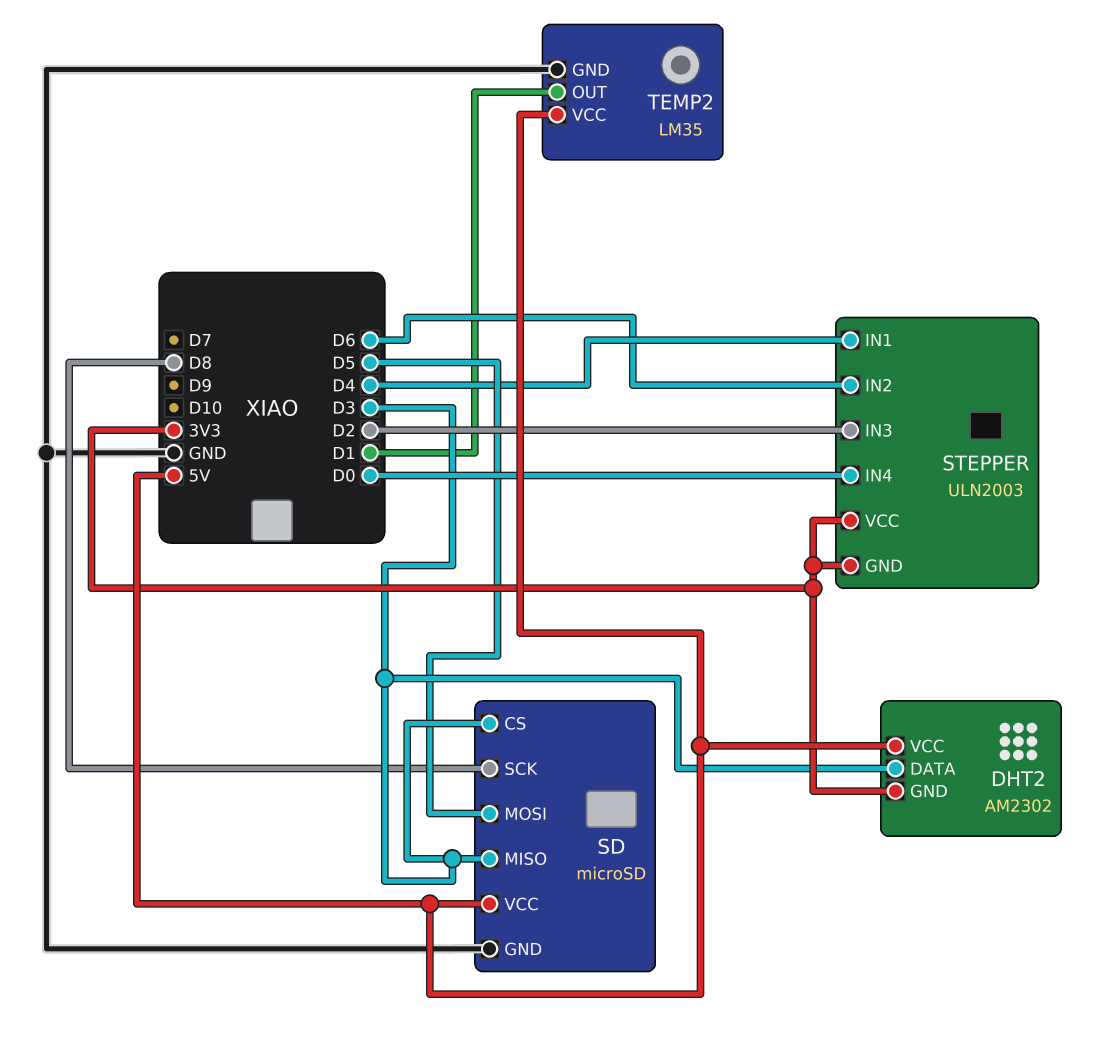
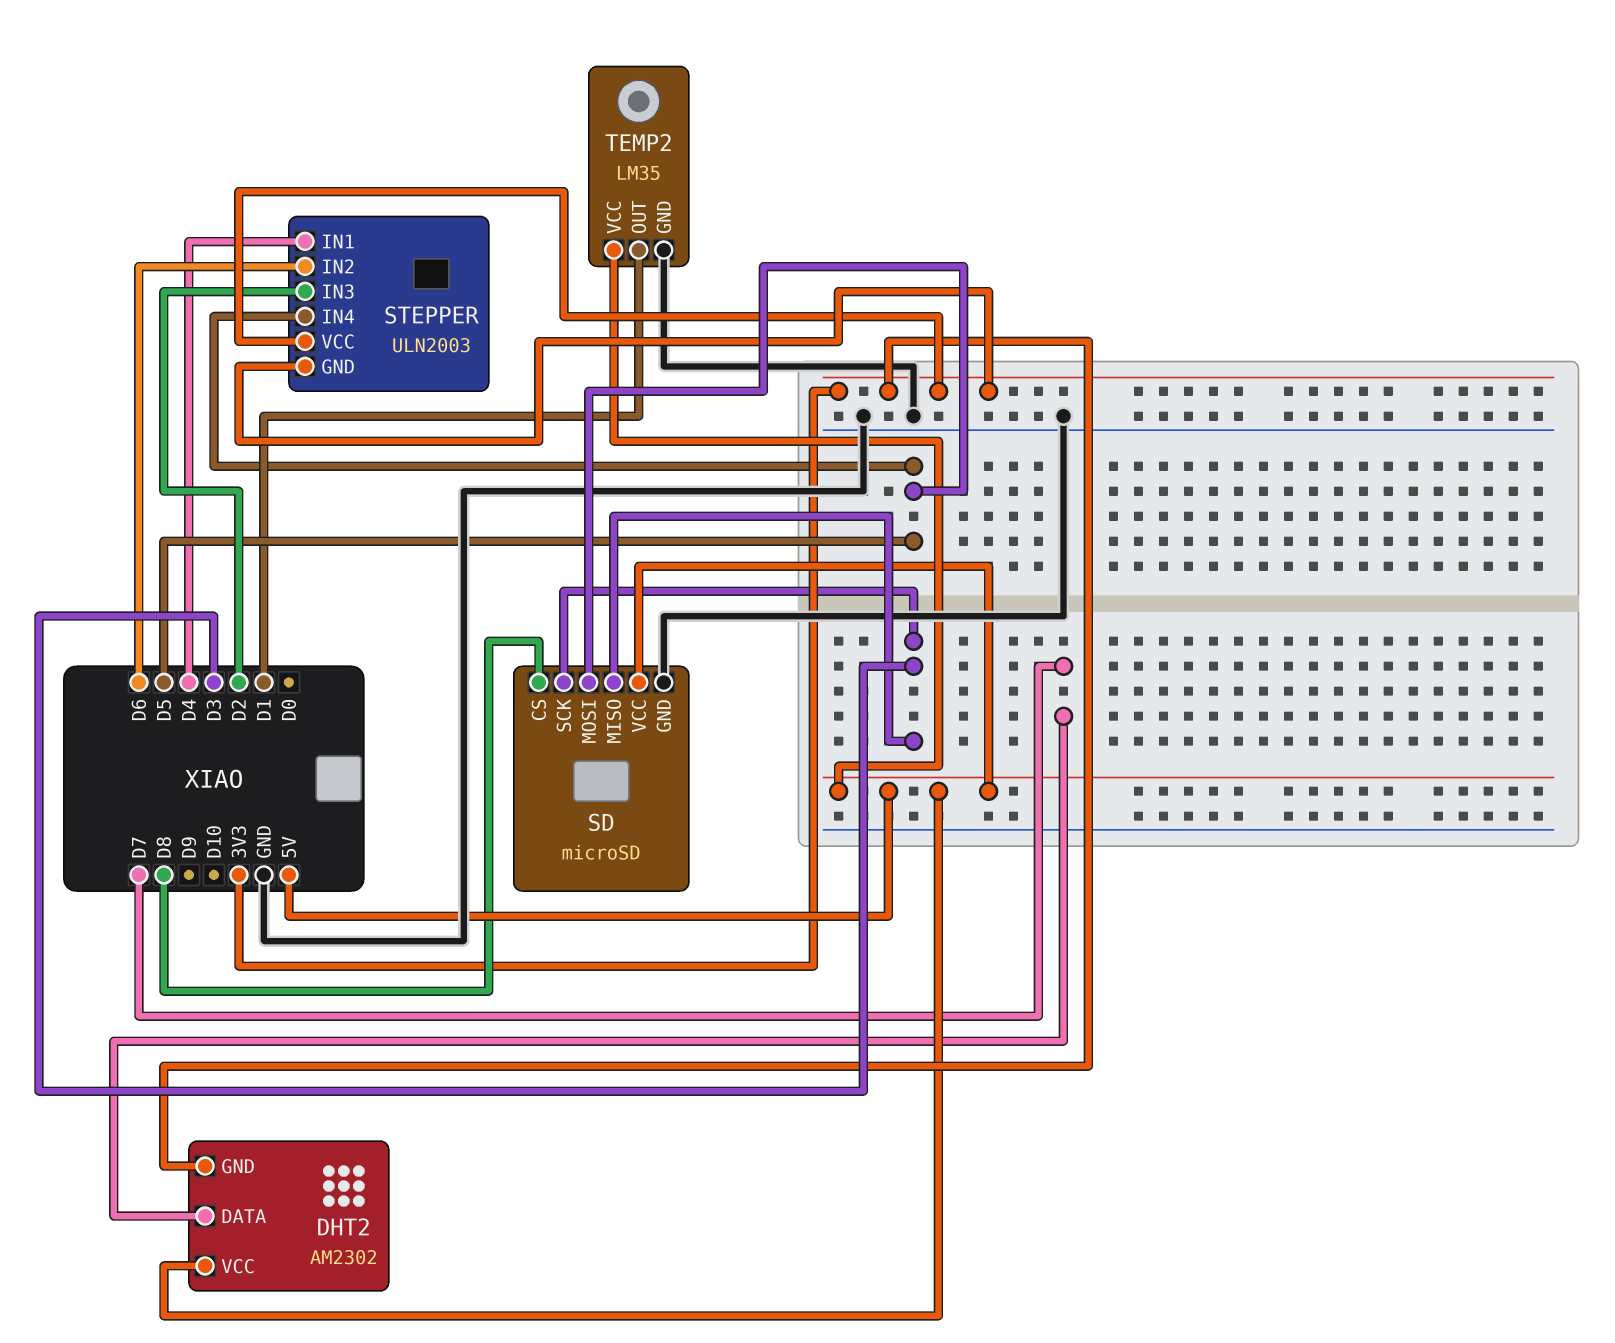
DHT2 pin DATA: D3 -> D7
SD pin CS: D3 -> D8
SD pin SCK: D8 -> D3
STEPPER pin IN4: D0 -> D5

